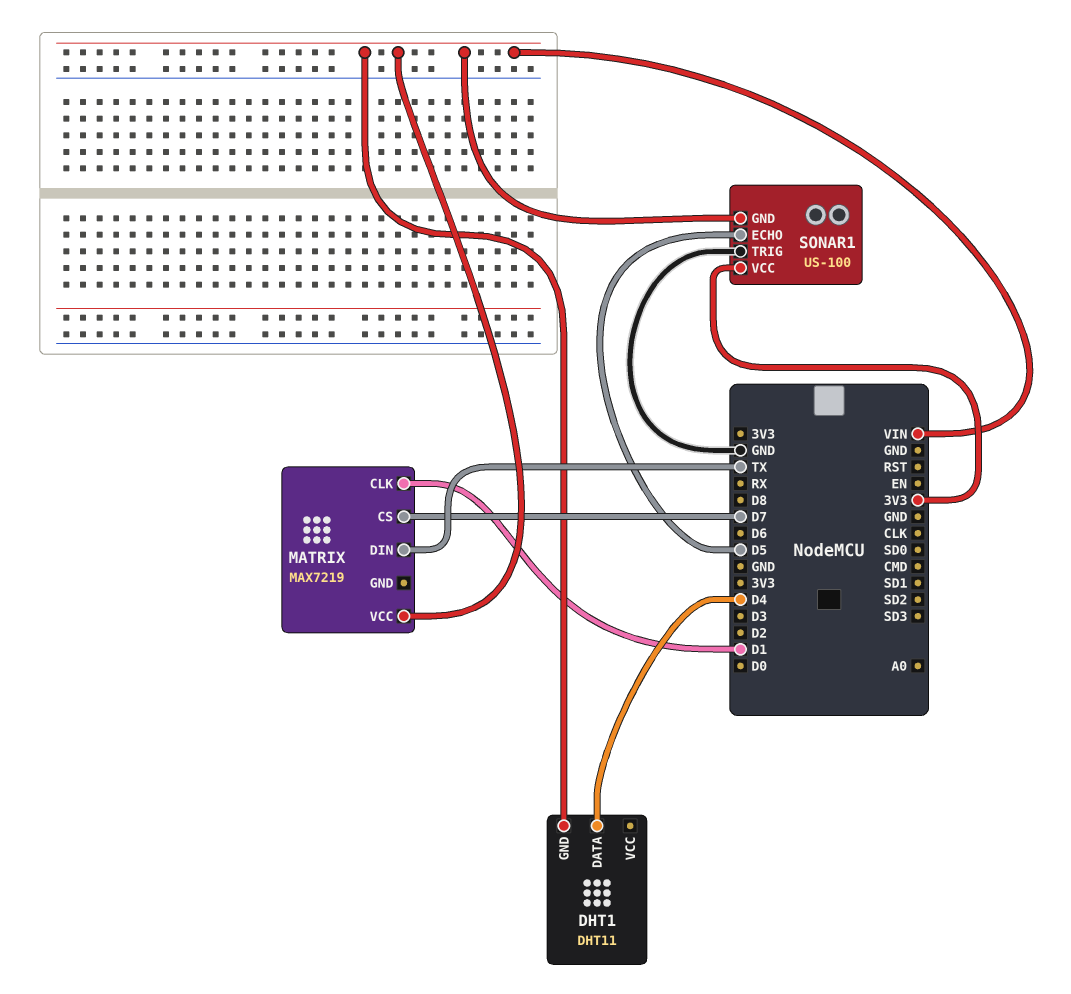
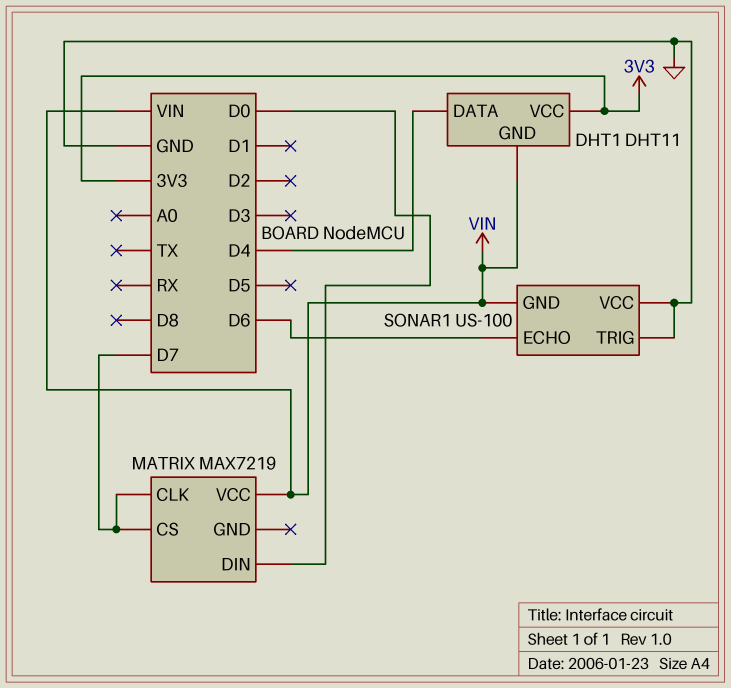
DHT1 pin VCC: none -> 3V3
MATRIX pin CLK: D1 -> D7
MATRIX pin DIN: TX -> D0
SONAR1 pin ECHO: D5 -> D6
SONAR1 pin VCC: 3V3 -> GND

